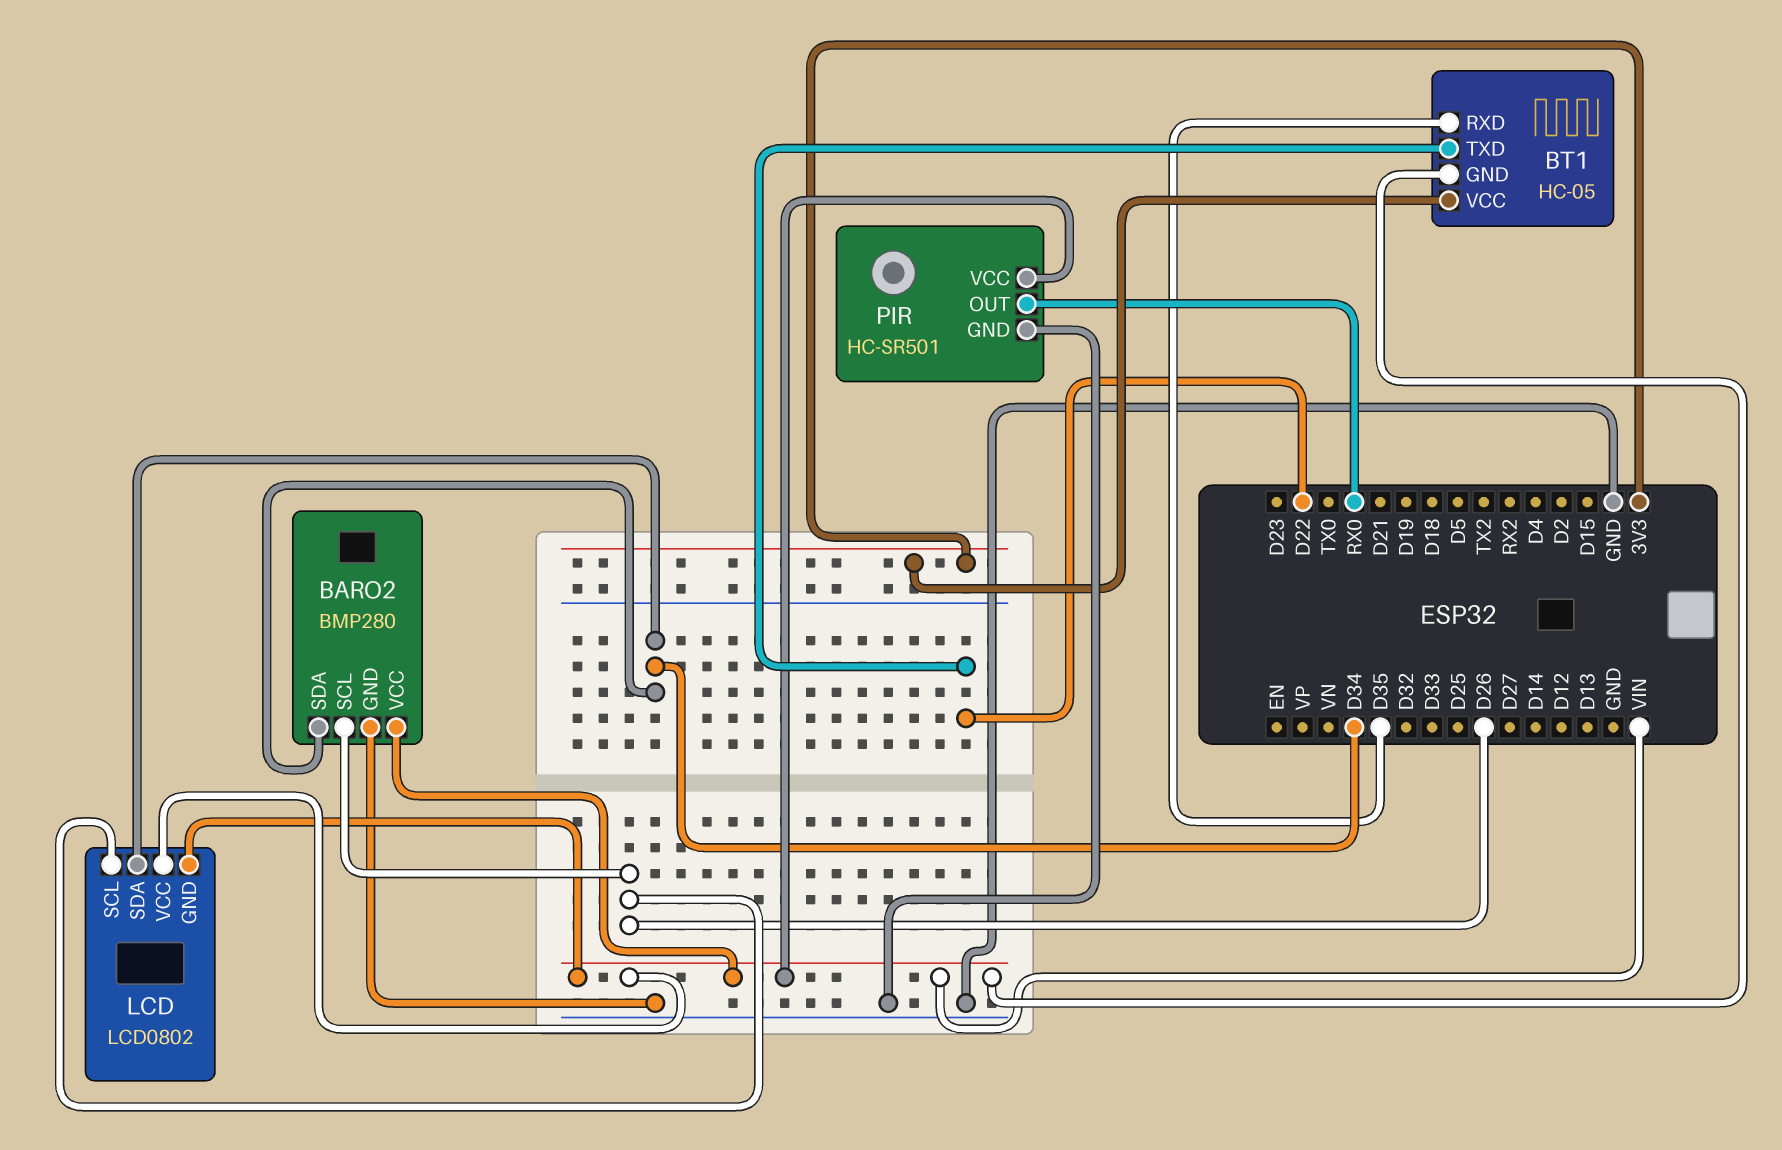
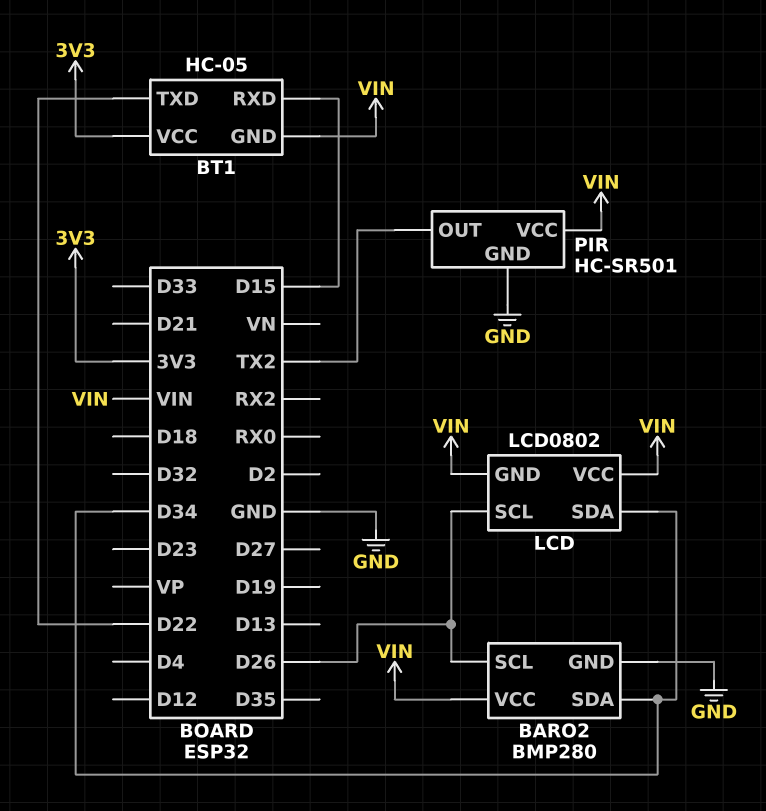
BT1 pin RXD: D35 -> D15
PIR pin OUT: RX0 -> TX2

